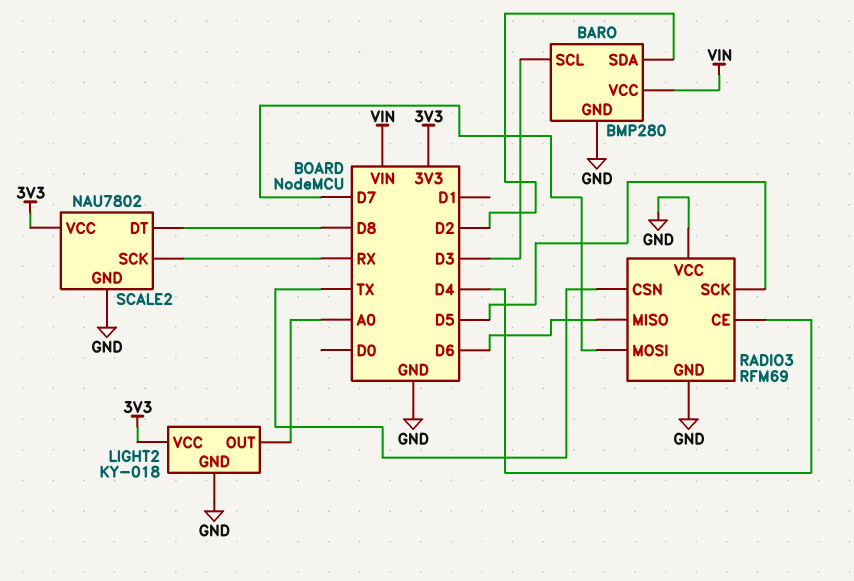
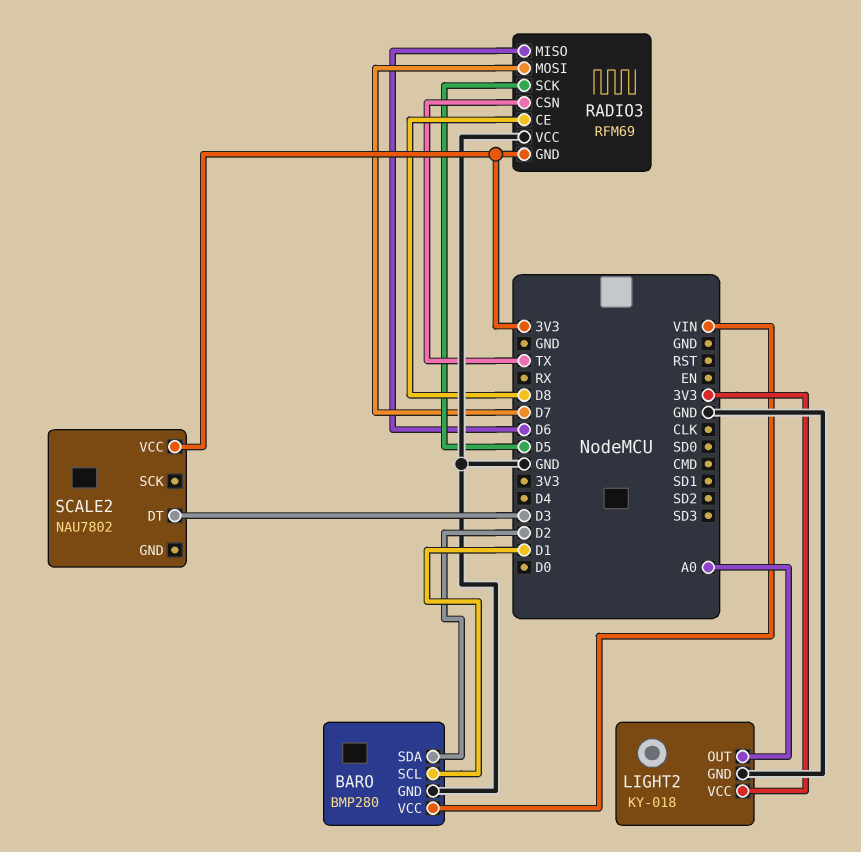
BARO pin SCL: D3 -> D1
RADIO3 pin CE: D4 -> D8
RADIO3 pin GND: GND -> 3V3
SCALE2 pin DT: D8 -> D3
SCALE2 pin GND: GND -> none
SCALE2 pin SCK: RX -> none

